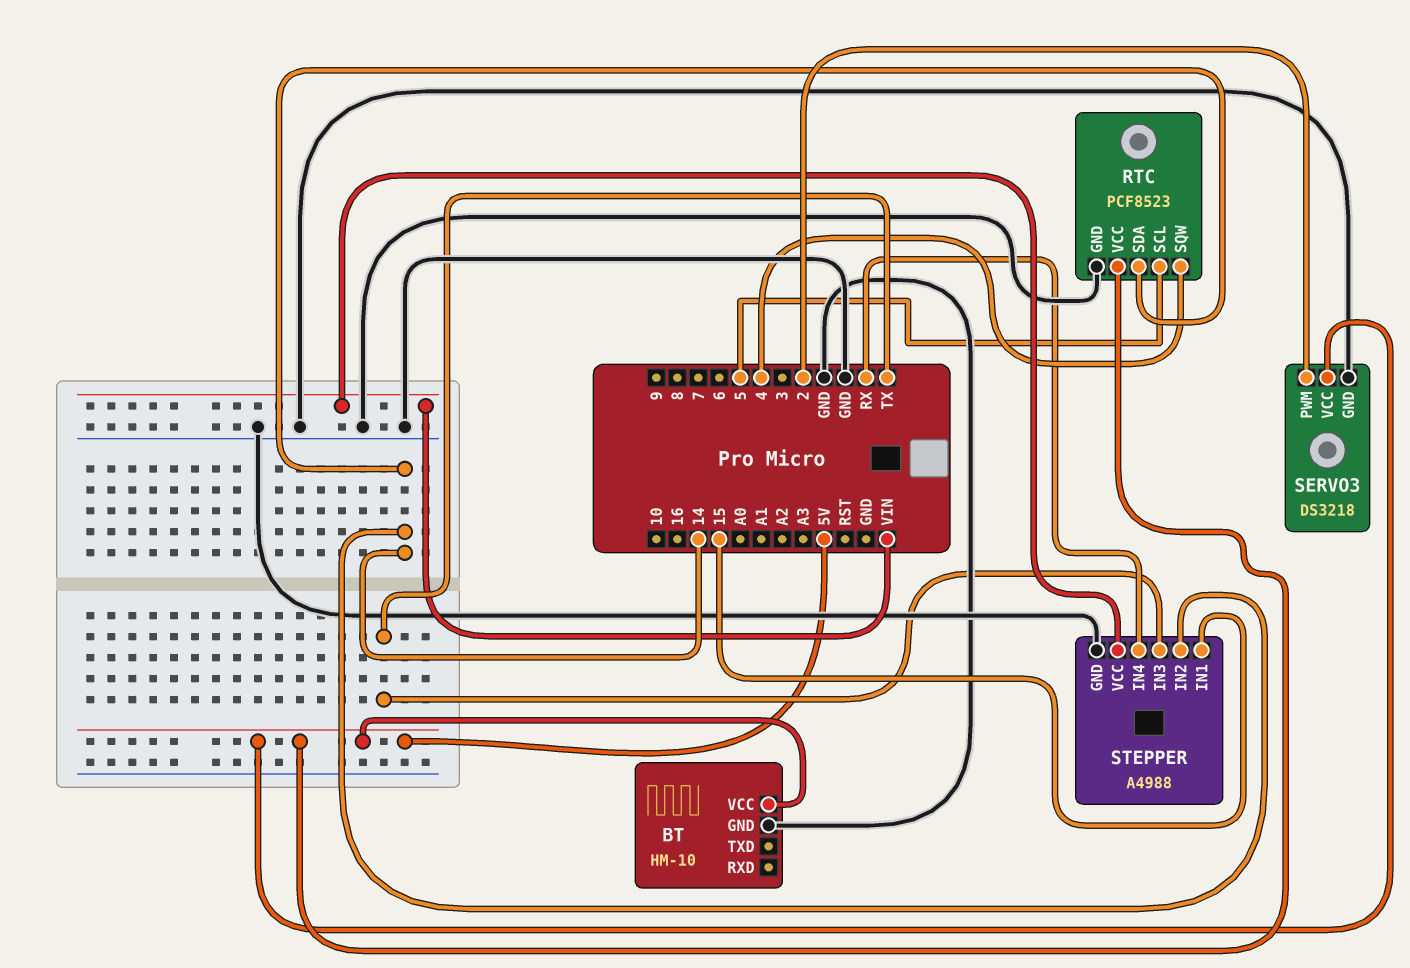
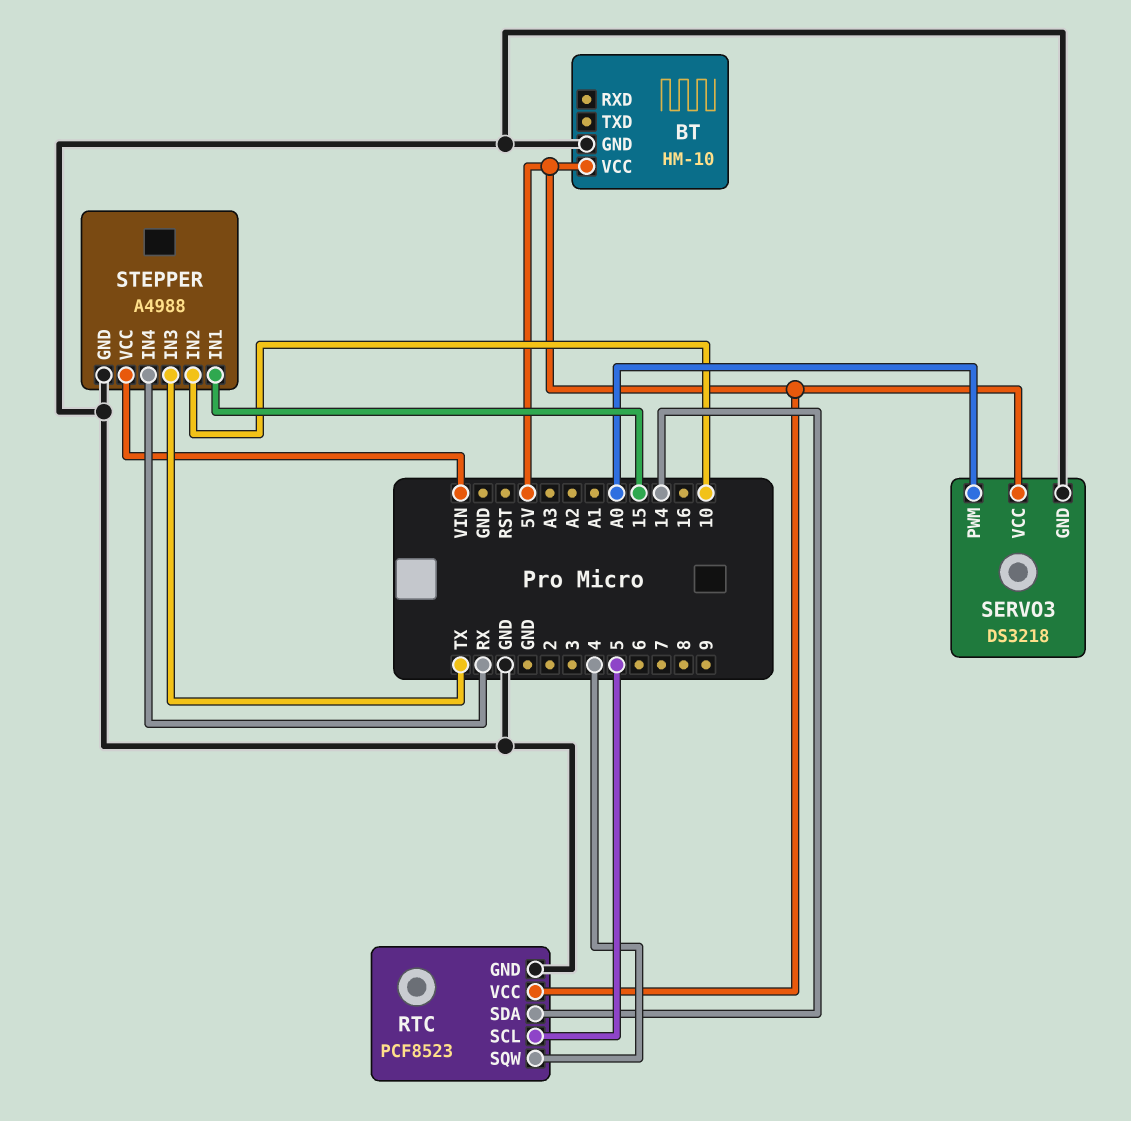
SERVO3 pin PWM: 2 -> A0
STEPPER pin IN2: 14 -> 10

